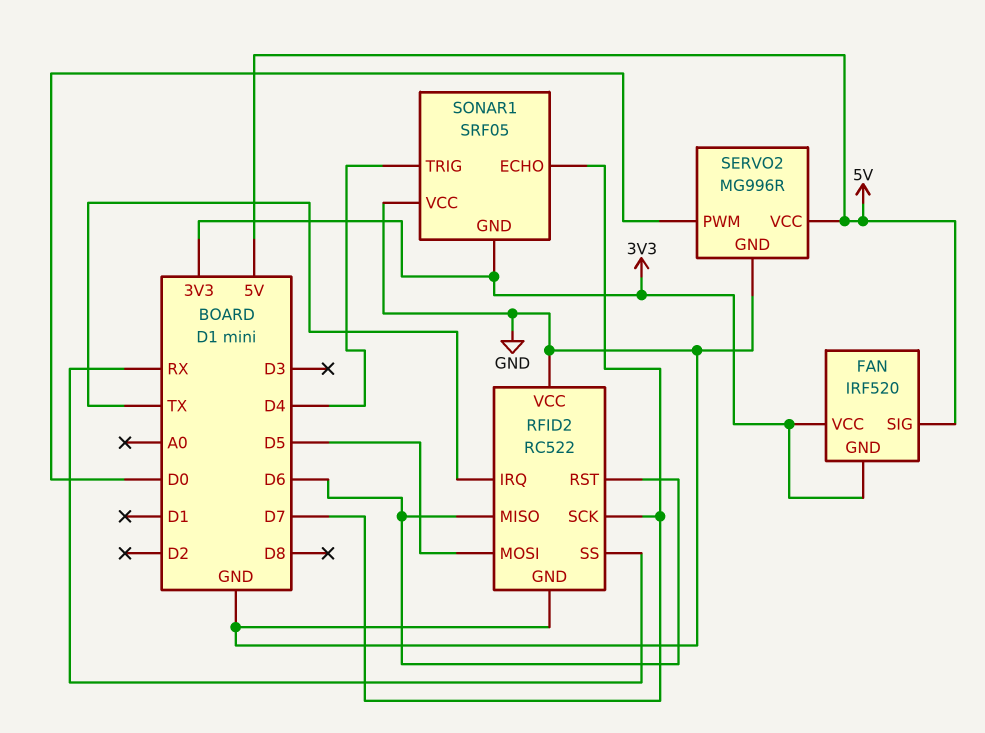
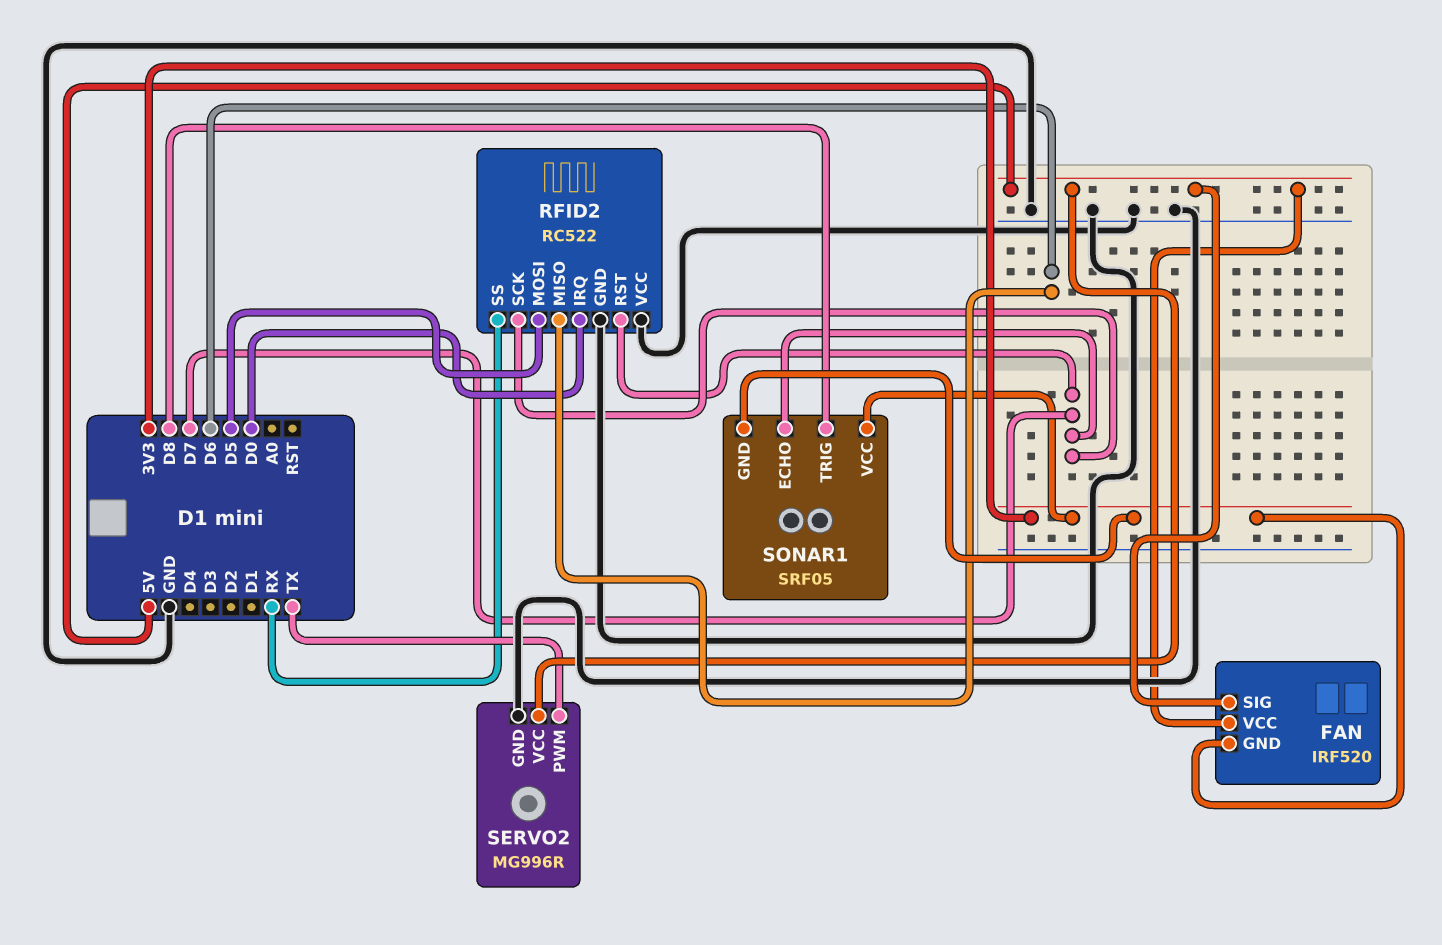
FAN pin VCC: 3V3 -> 5V
RFID2 pin IRQ: TX -> D0
RFID2 pin RST: D6 -> D7
SERVO2 pin PWM: D0 -> TX
SONAR1 pin TRIG: D4 -> D8
SONAR1 pin VCC: GND -> 3V3

